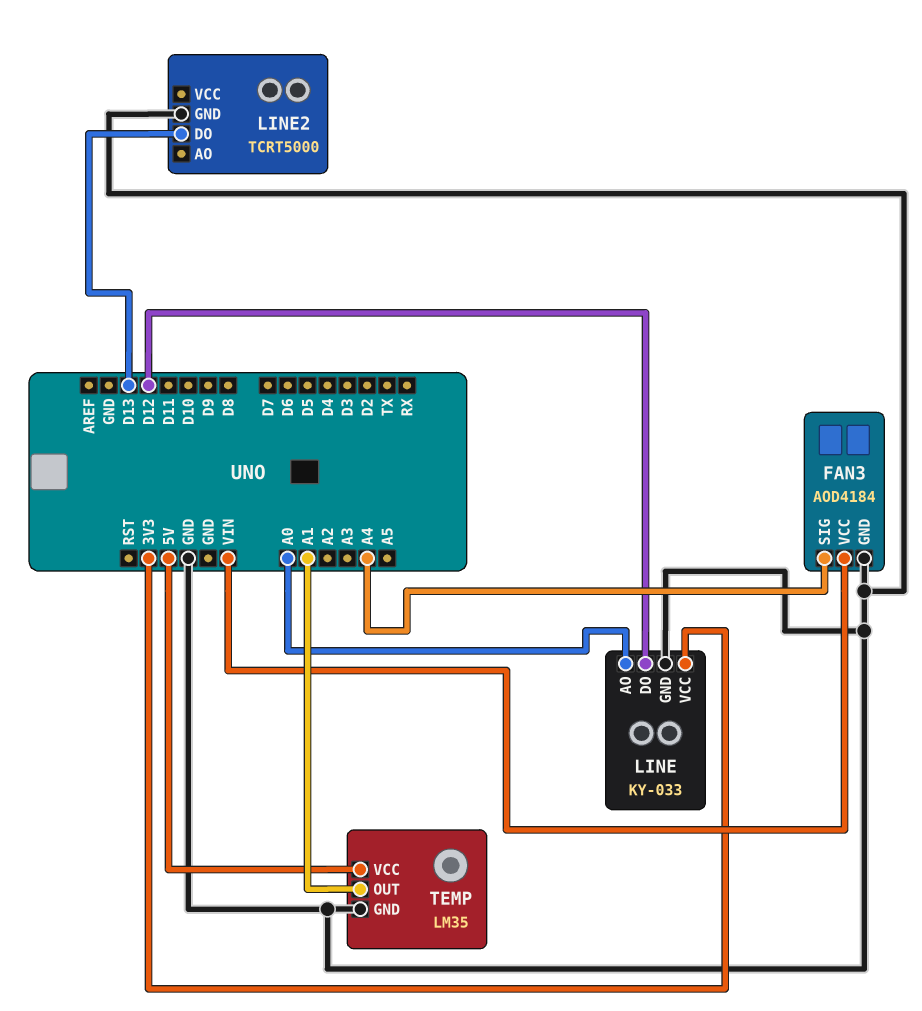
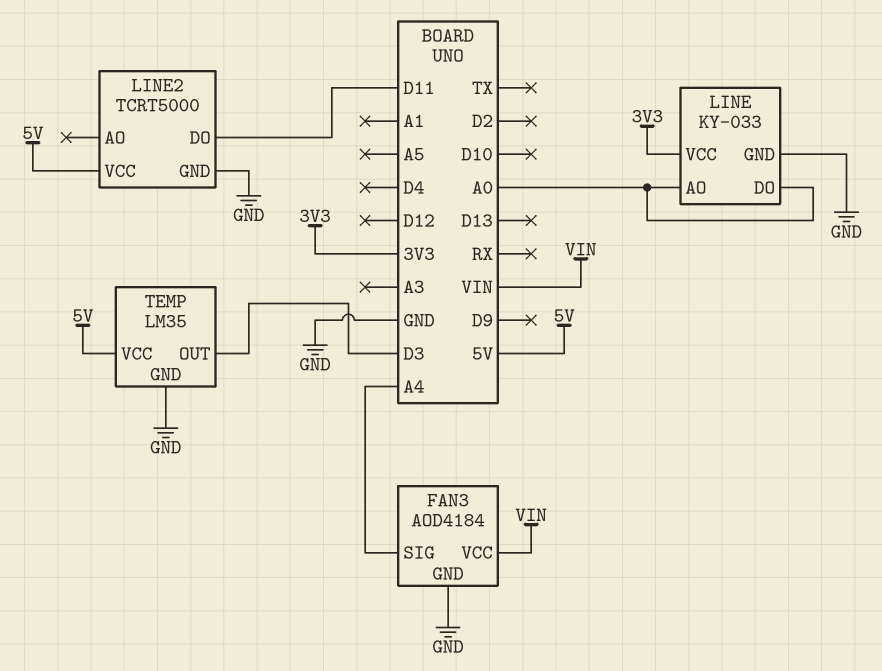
LINE pin DO: D12 -> A0
LINE2 pin DO: D13 -> D11
LINE2 pin VCC: none -> 5V
TEMP pin OUT: A1 -> D3

